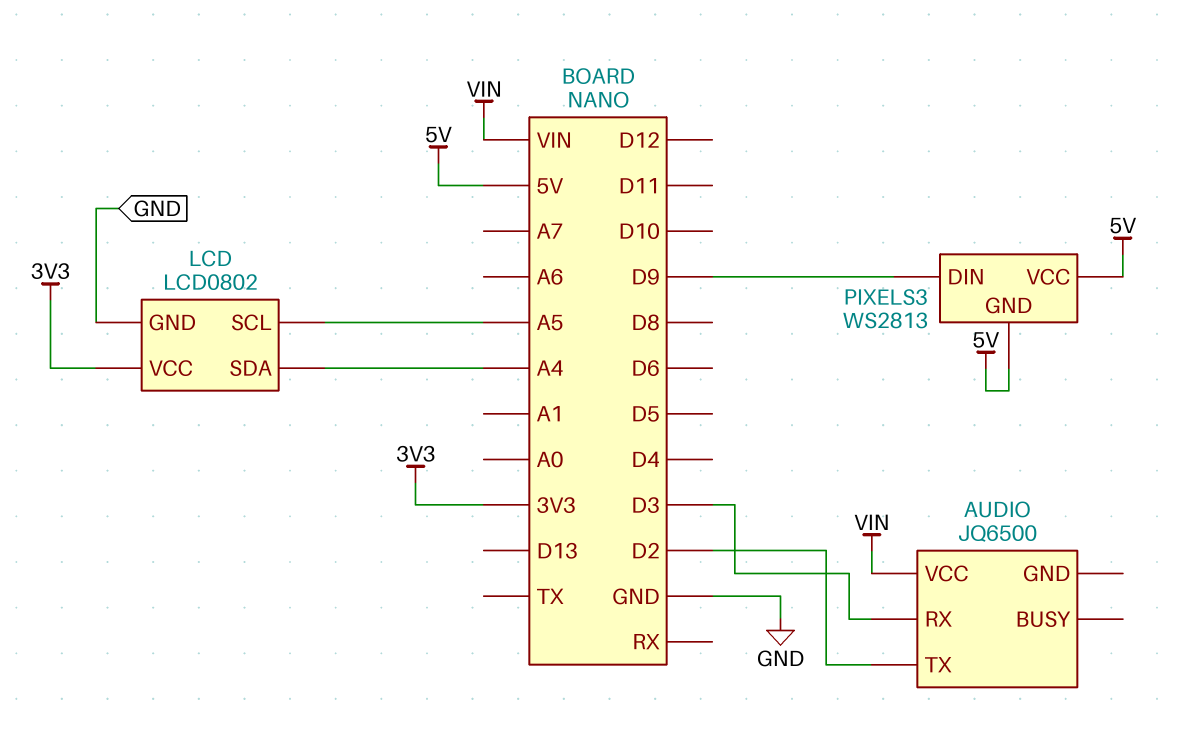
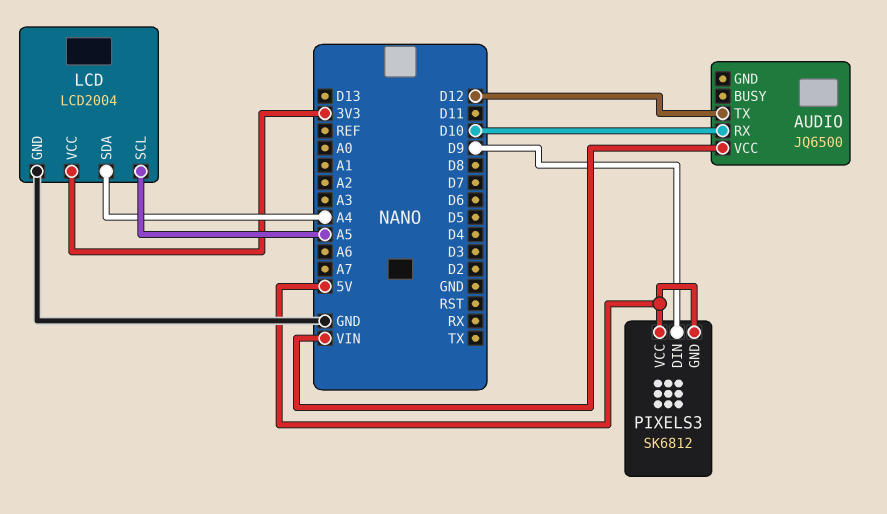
AUDIO pin RX: D3 -> D10
AUDIO pin TX: D2 -> D12
LCD: LCD0802 -> LCD2004
PIXELS3: WS2813 -> SK6812

